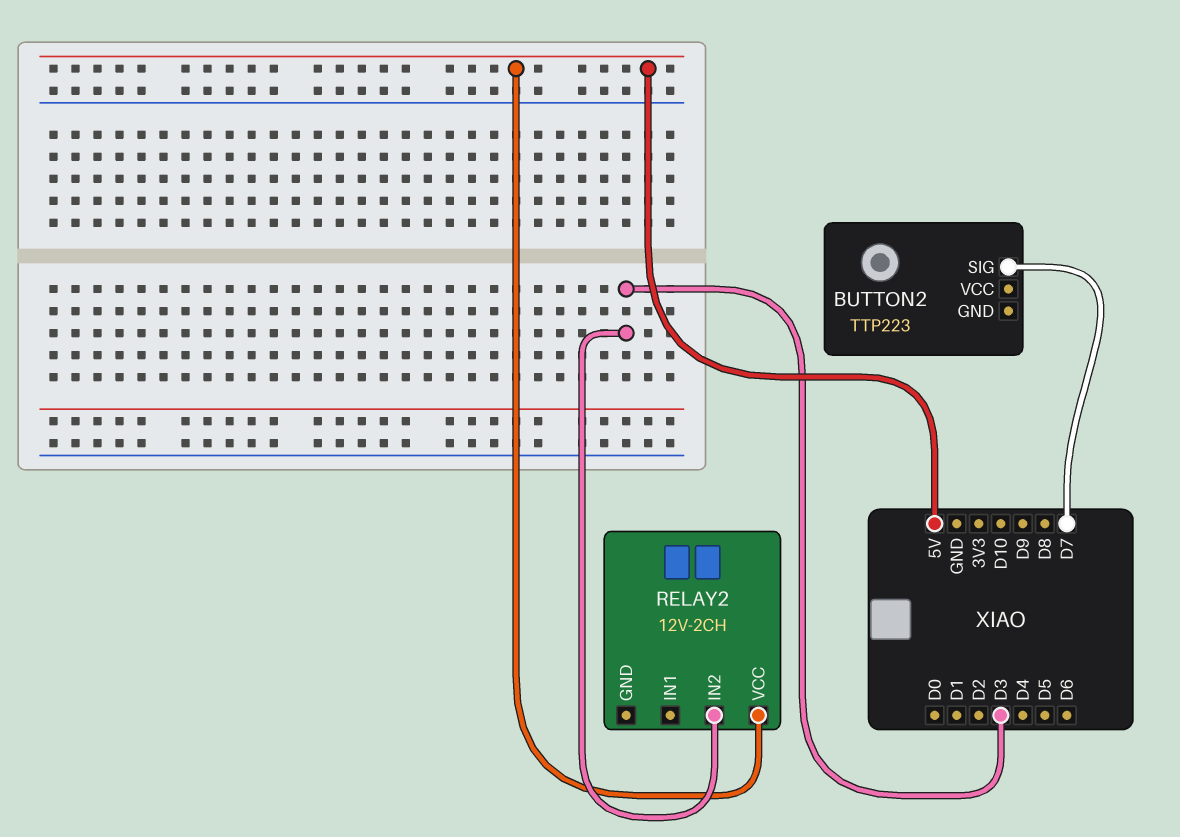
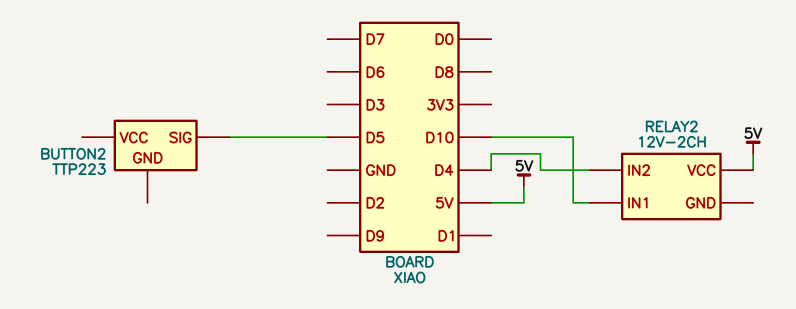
BUTTON2 pin SIG: D7 -> D5
RELAY2 pin IN1: none -> D10
RELAY2 pin IN2: D3 -> D4

